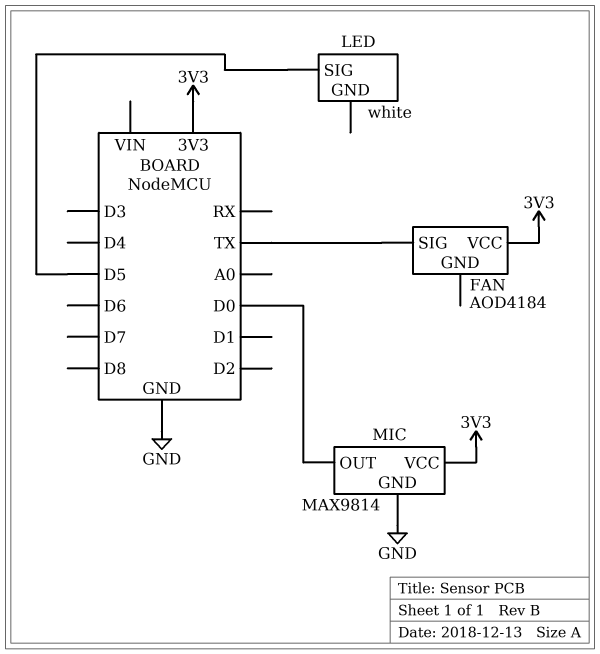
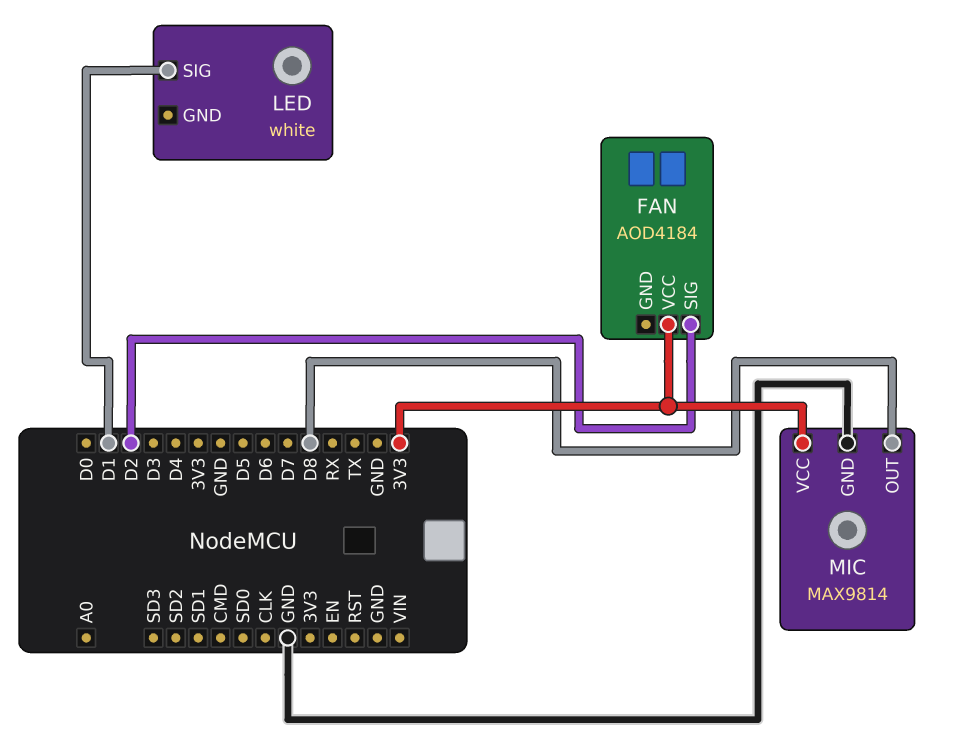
FAN pin SIG: TX -> D2
LED pin SIG: D5 -> D1
MIC pin OUT: D0 -> D8

